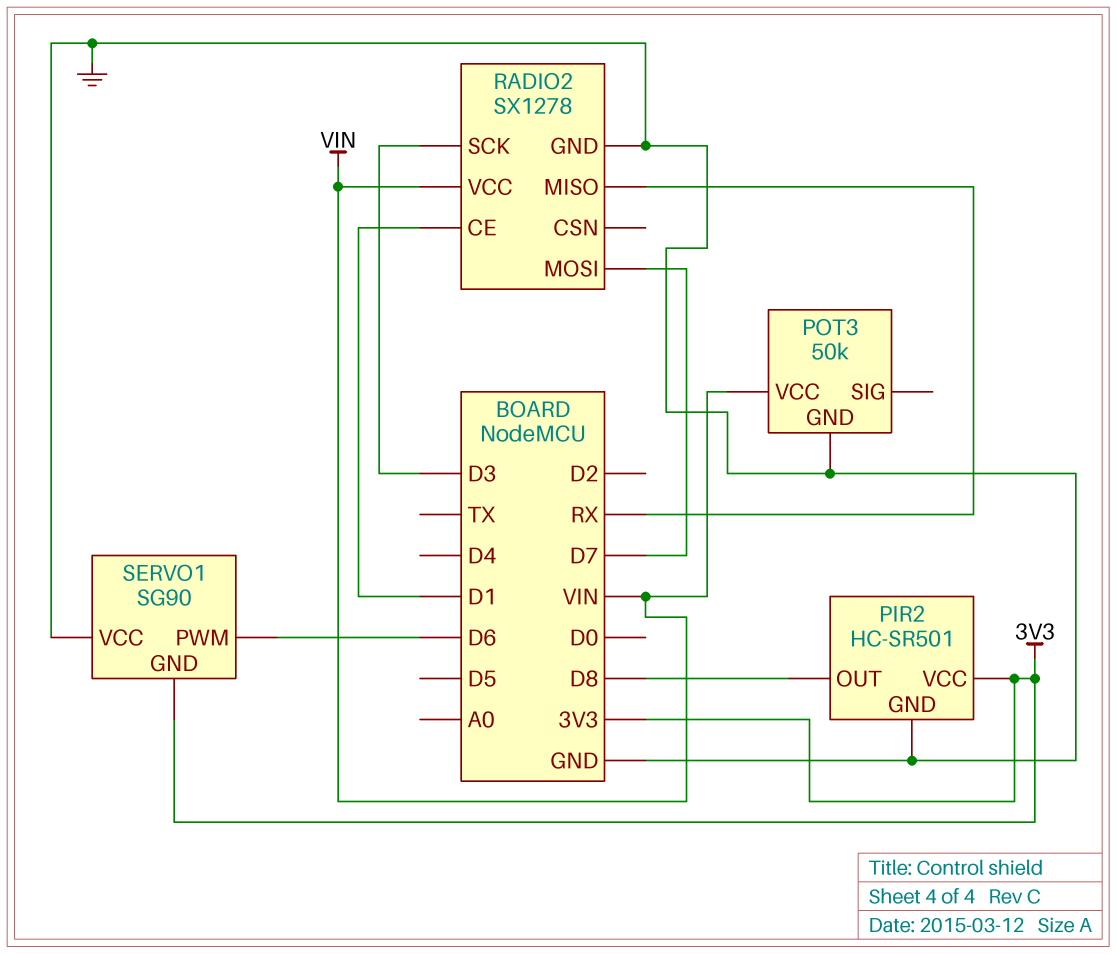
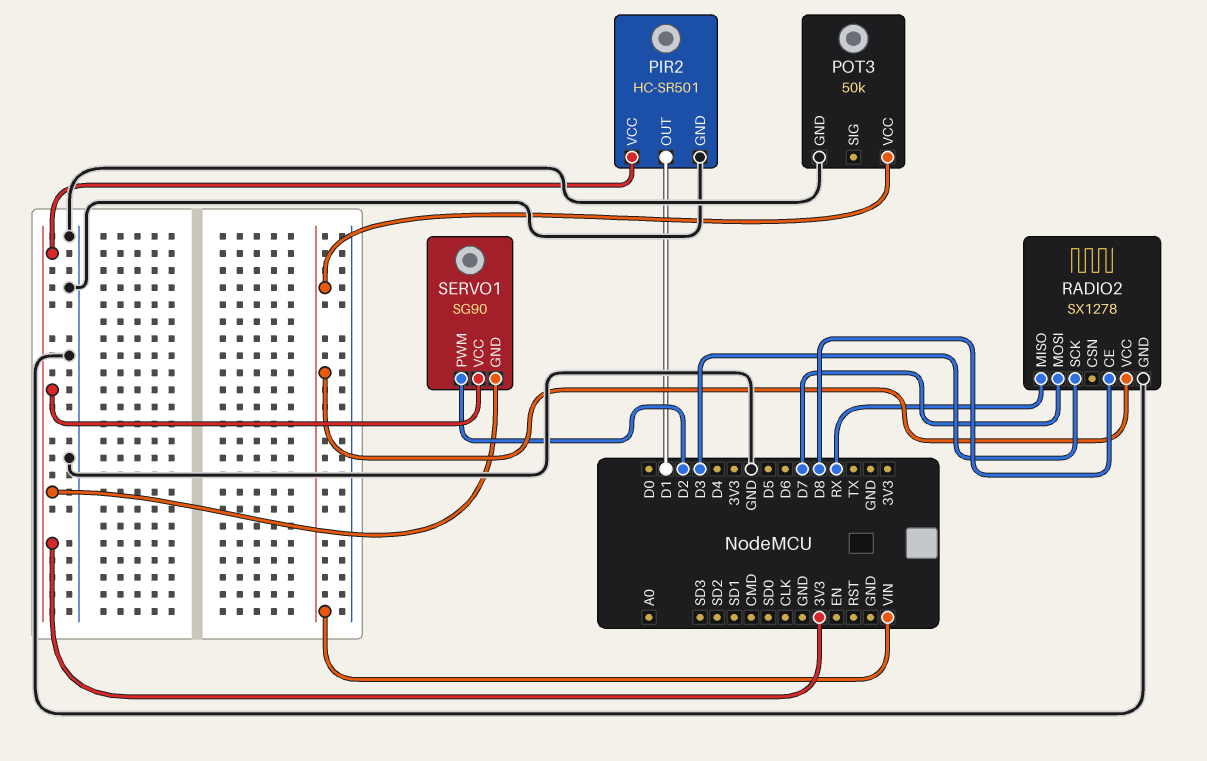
PIR2 pin OUT: D8 -> D1
RADIO2 pin CE: D1 -> D8
SERVO1 pin PWM: D6 -> D2
SERVO1 pin VCC: GND -> 3V3

